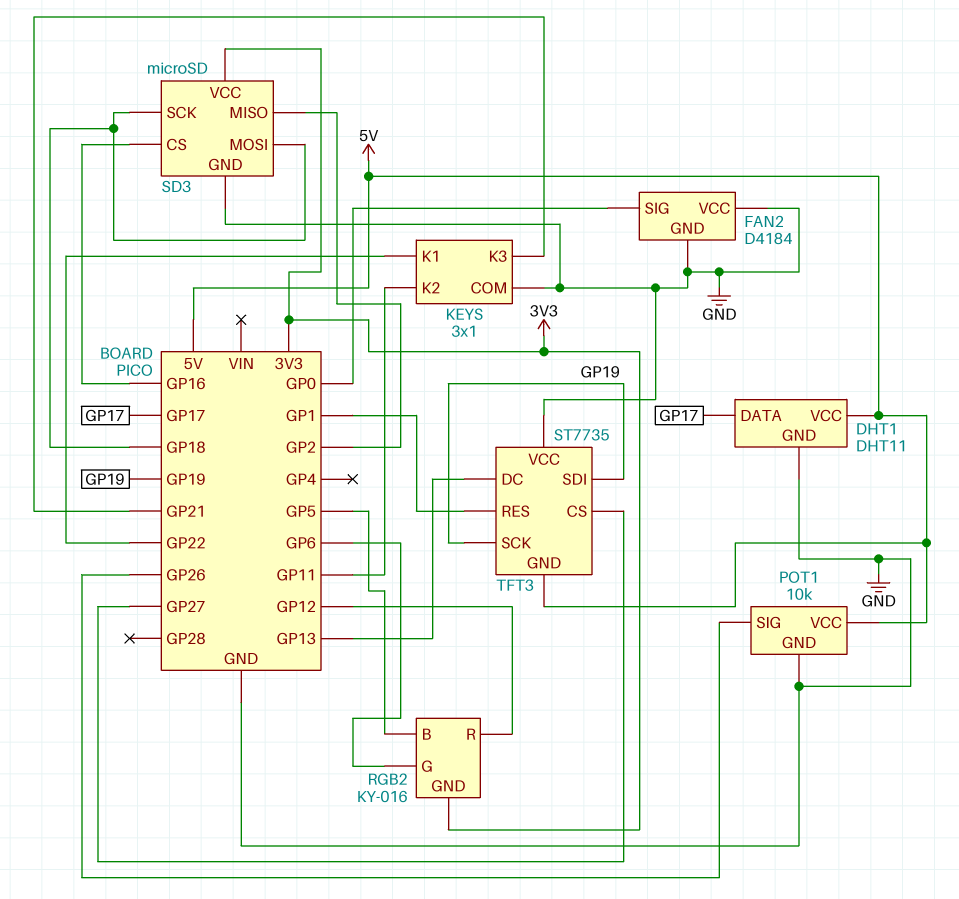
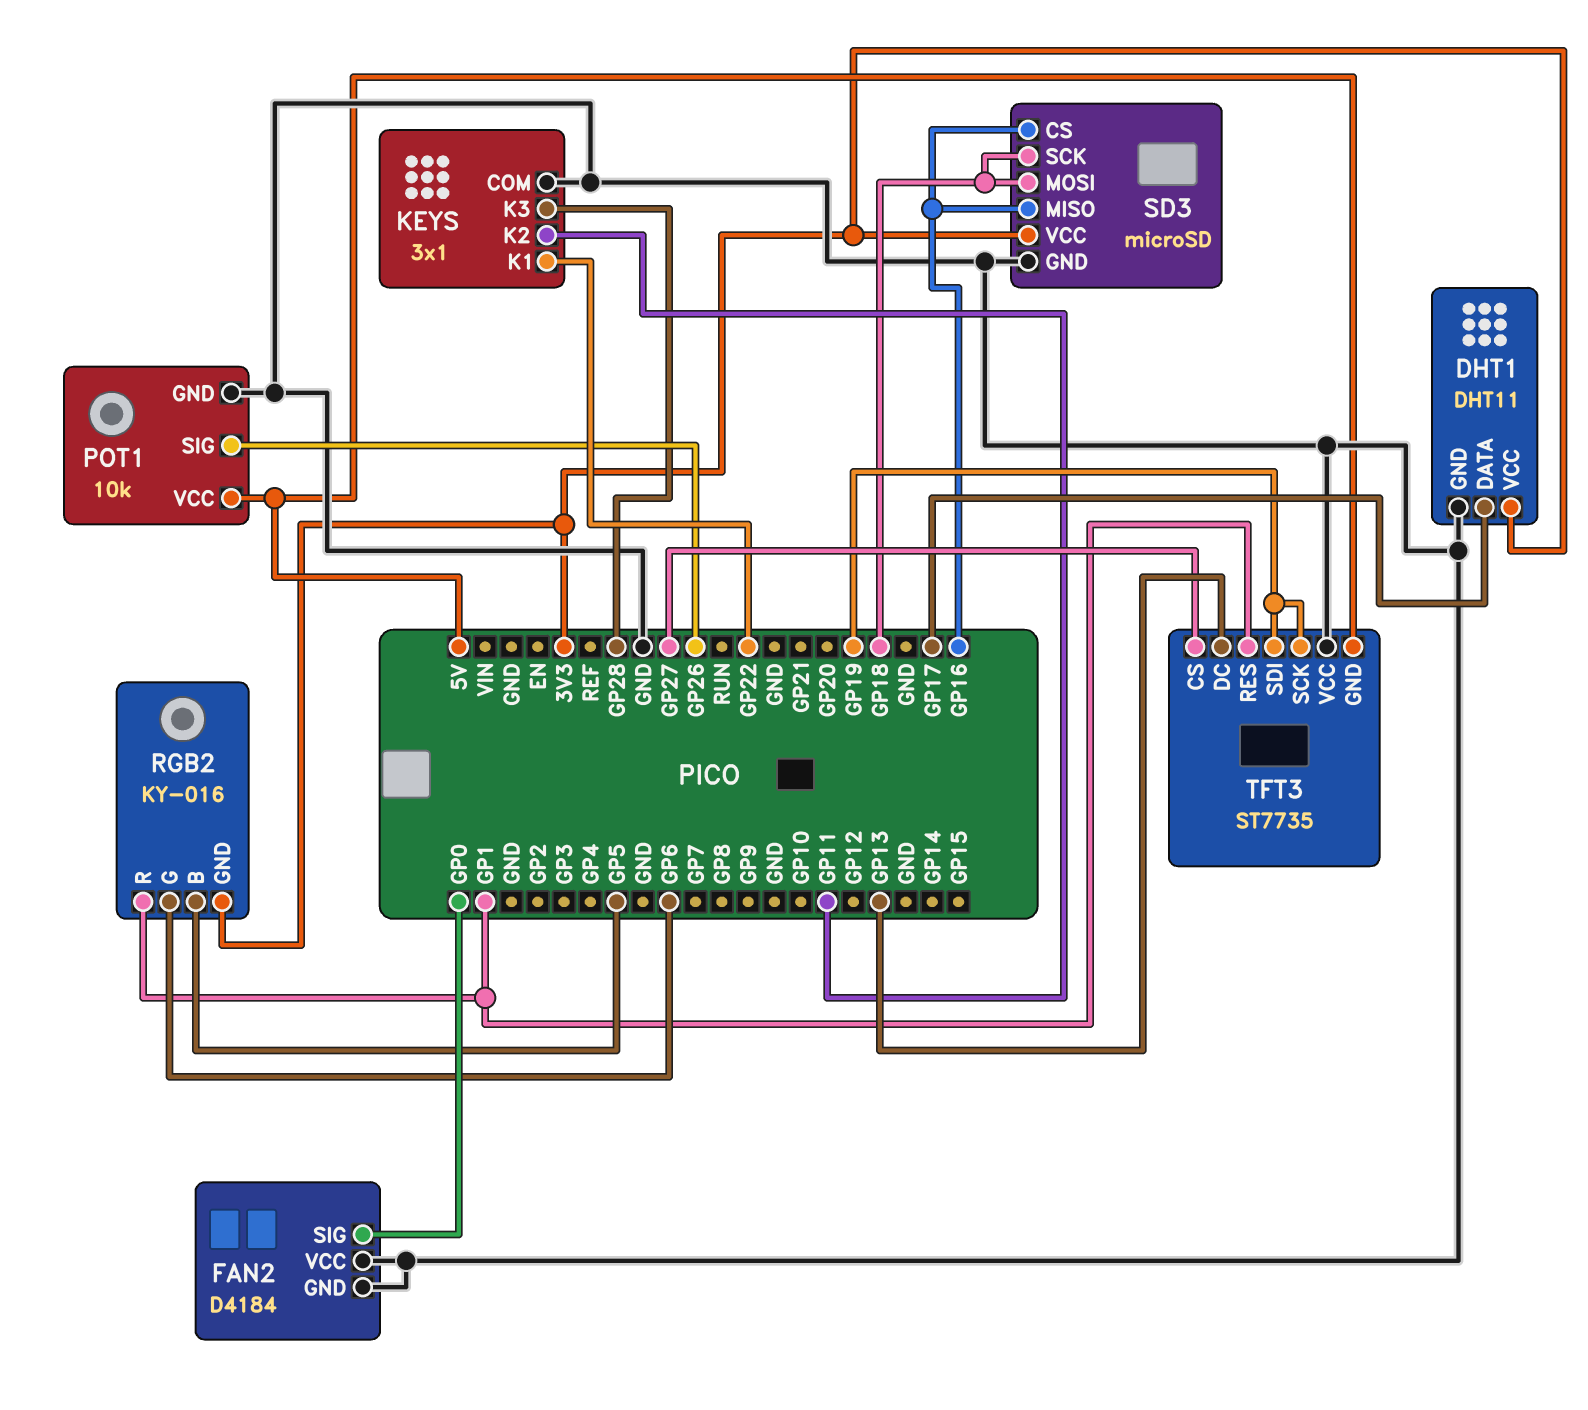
DHT1 pin VCC: 5V -> 3V3
KEYS pin K3: GP21 -> GP28
RGB2 pin R: GP12 -> GP1
SD3 pin MISO: GP2 -> GP16

